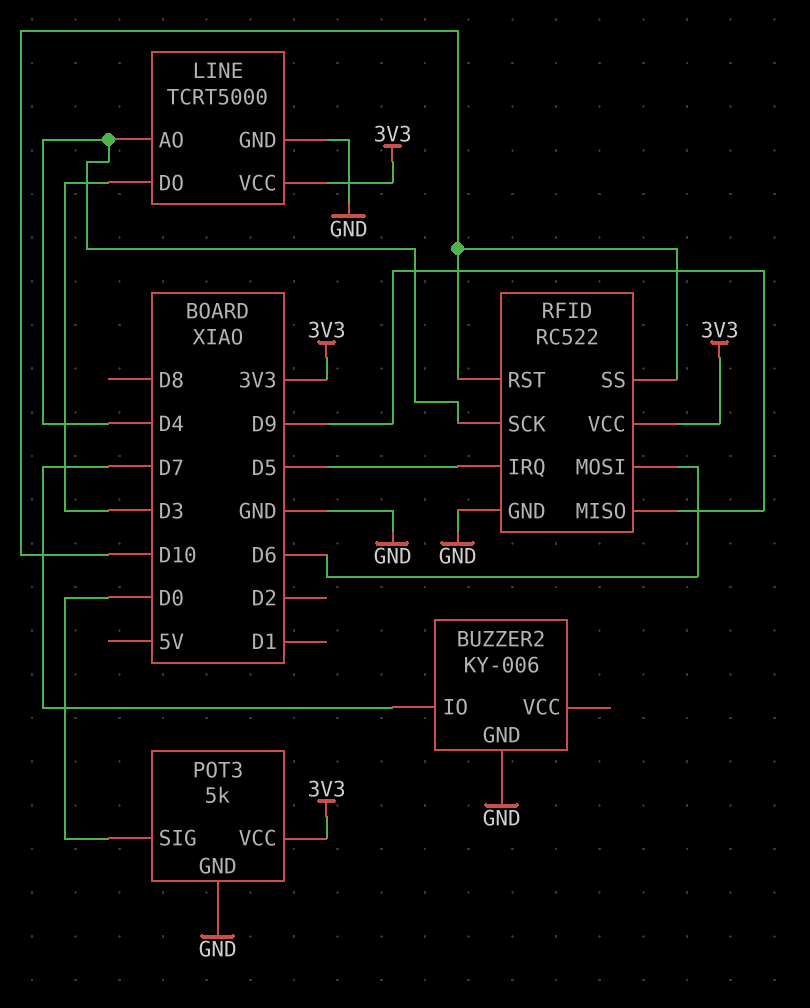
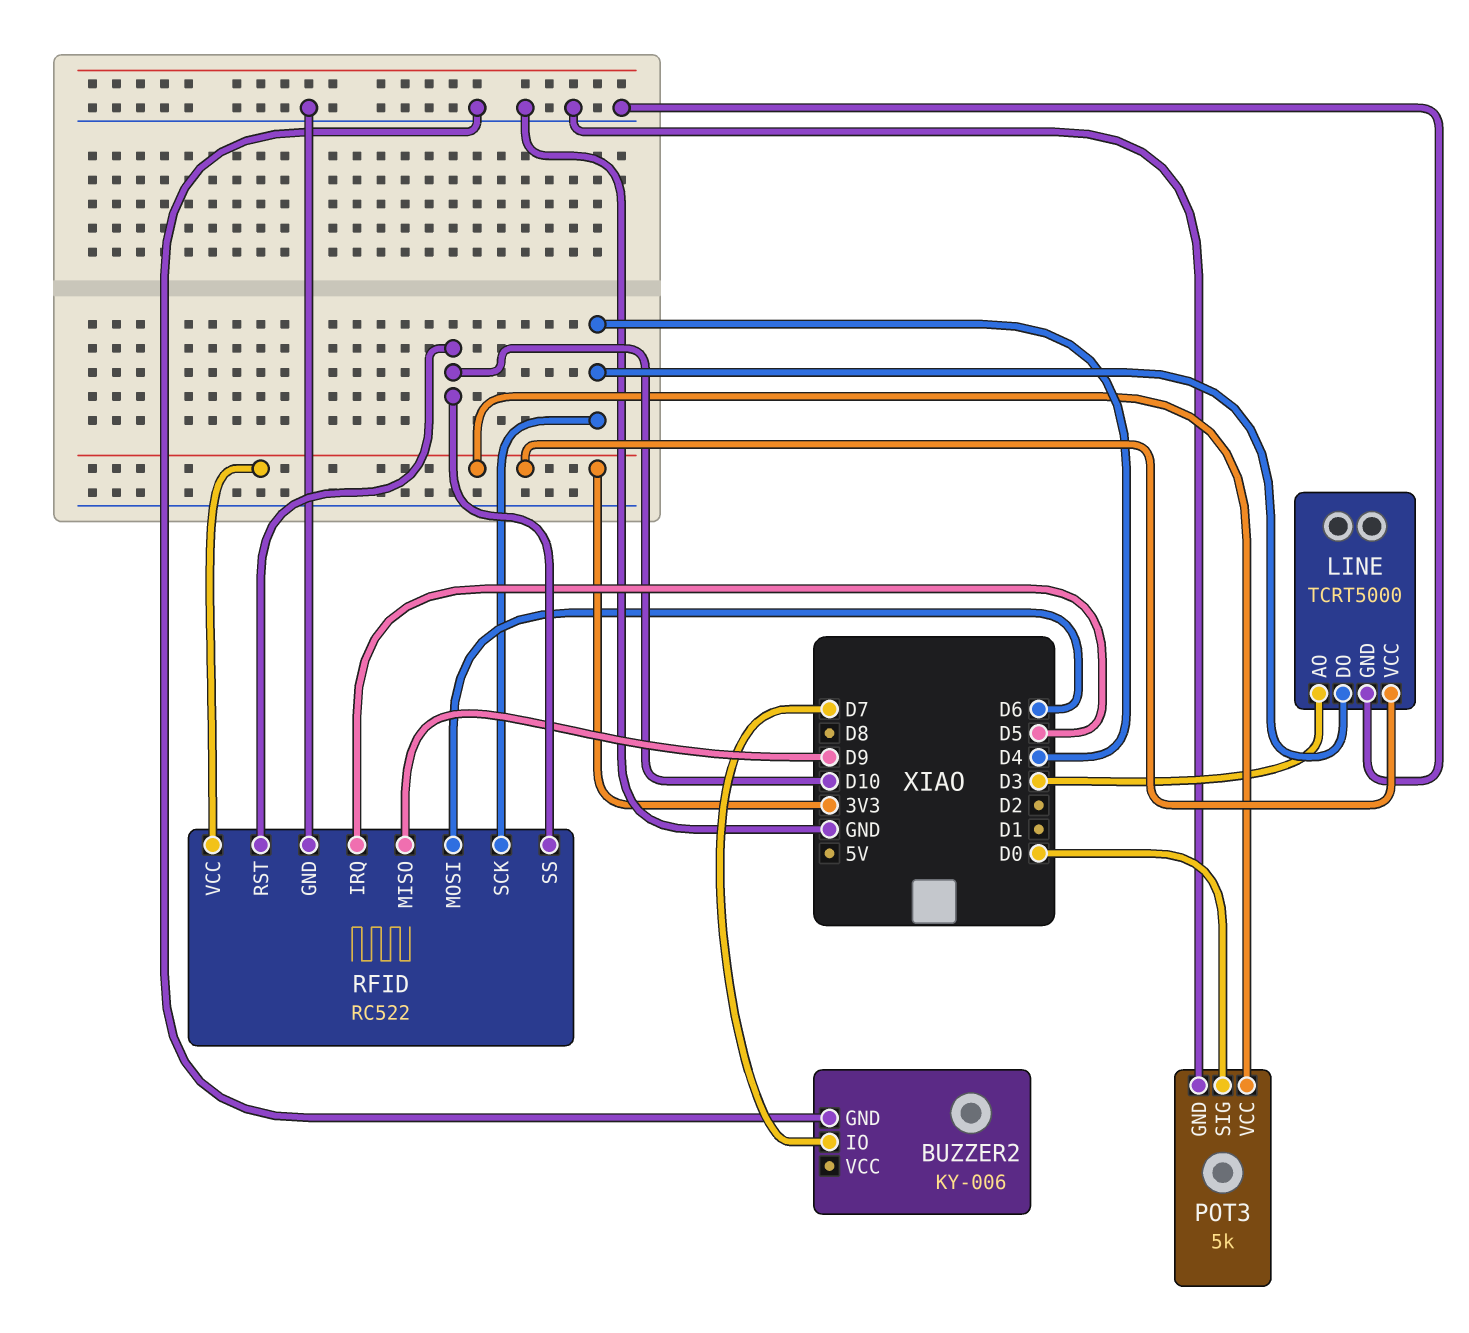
LINE pin AO: D4 -> D3
LINE pin DO: D3 -> D4

